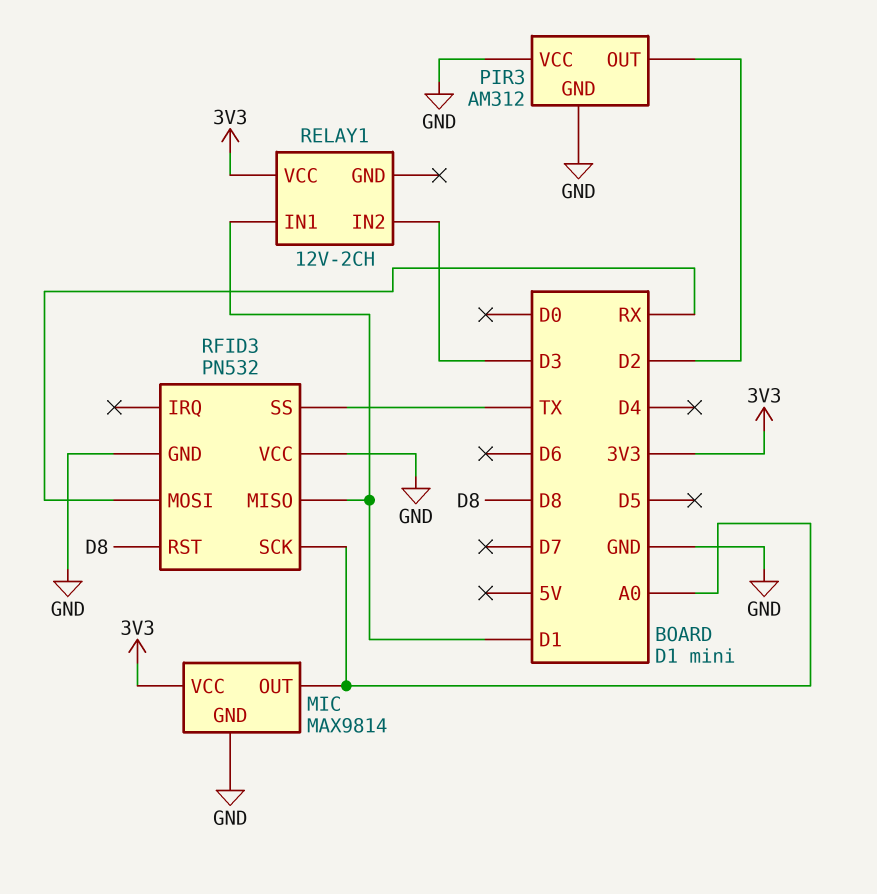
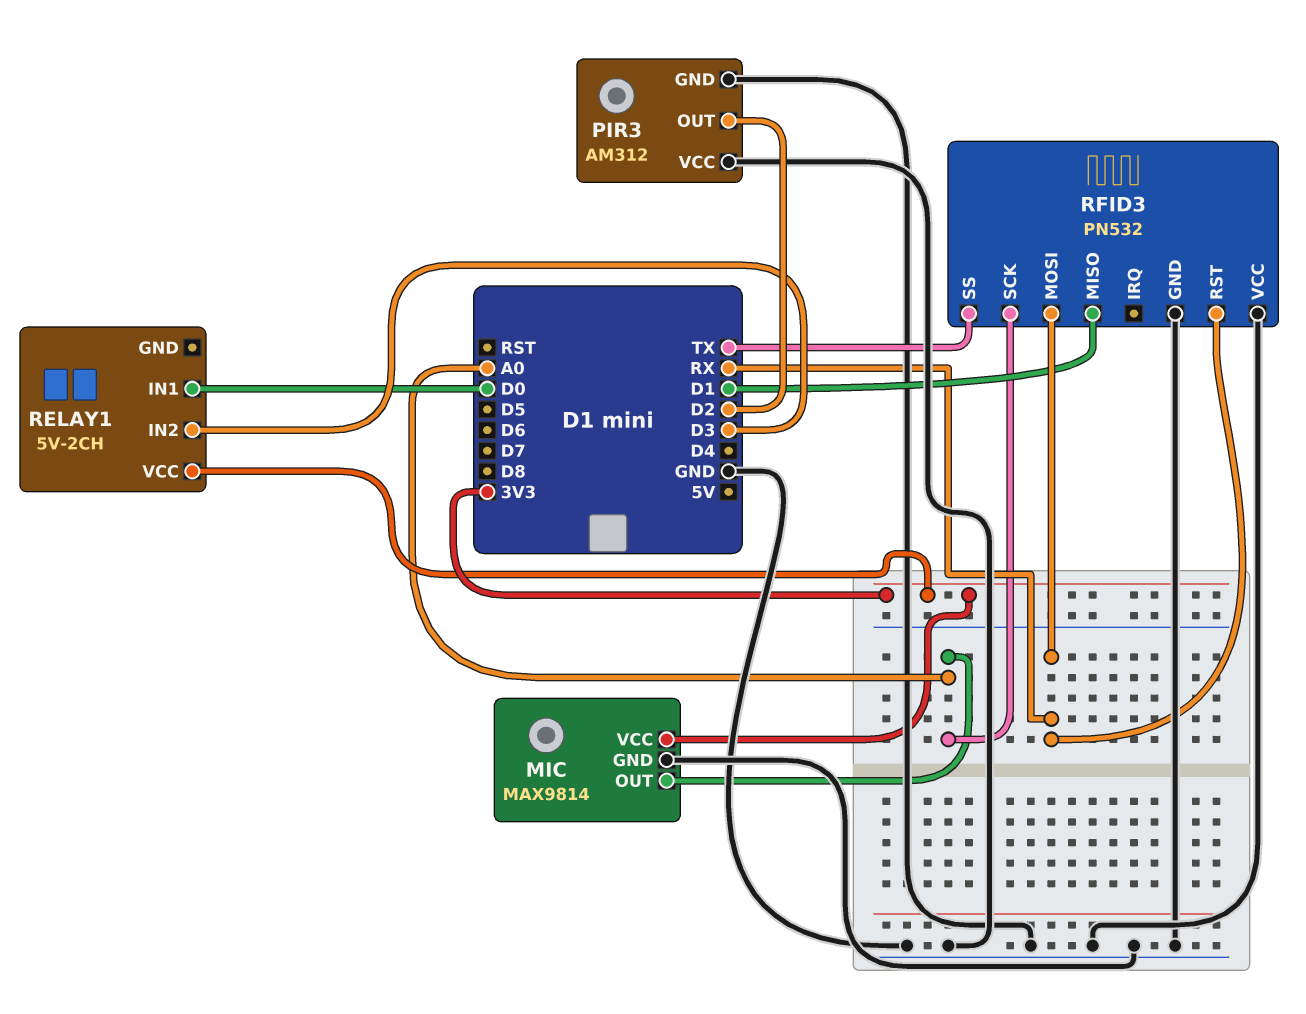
RELAY1: 12V-2CH -> 5V-2CH
RELAY1 pin IN1: D1 -> D0
RFID3 pin RST: D8 -> RX

